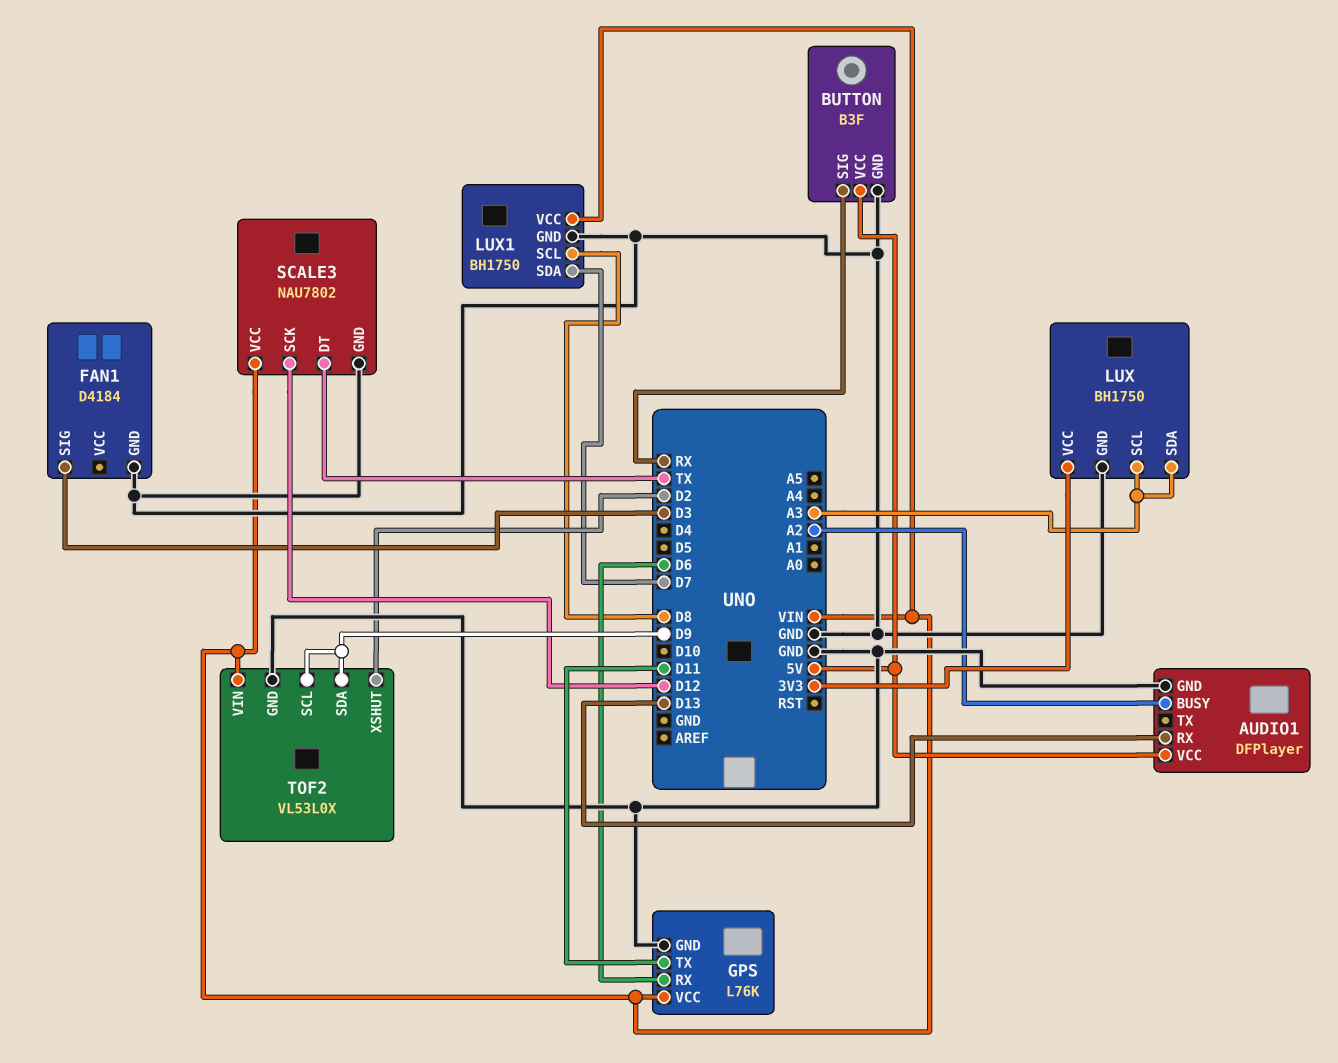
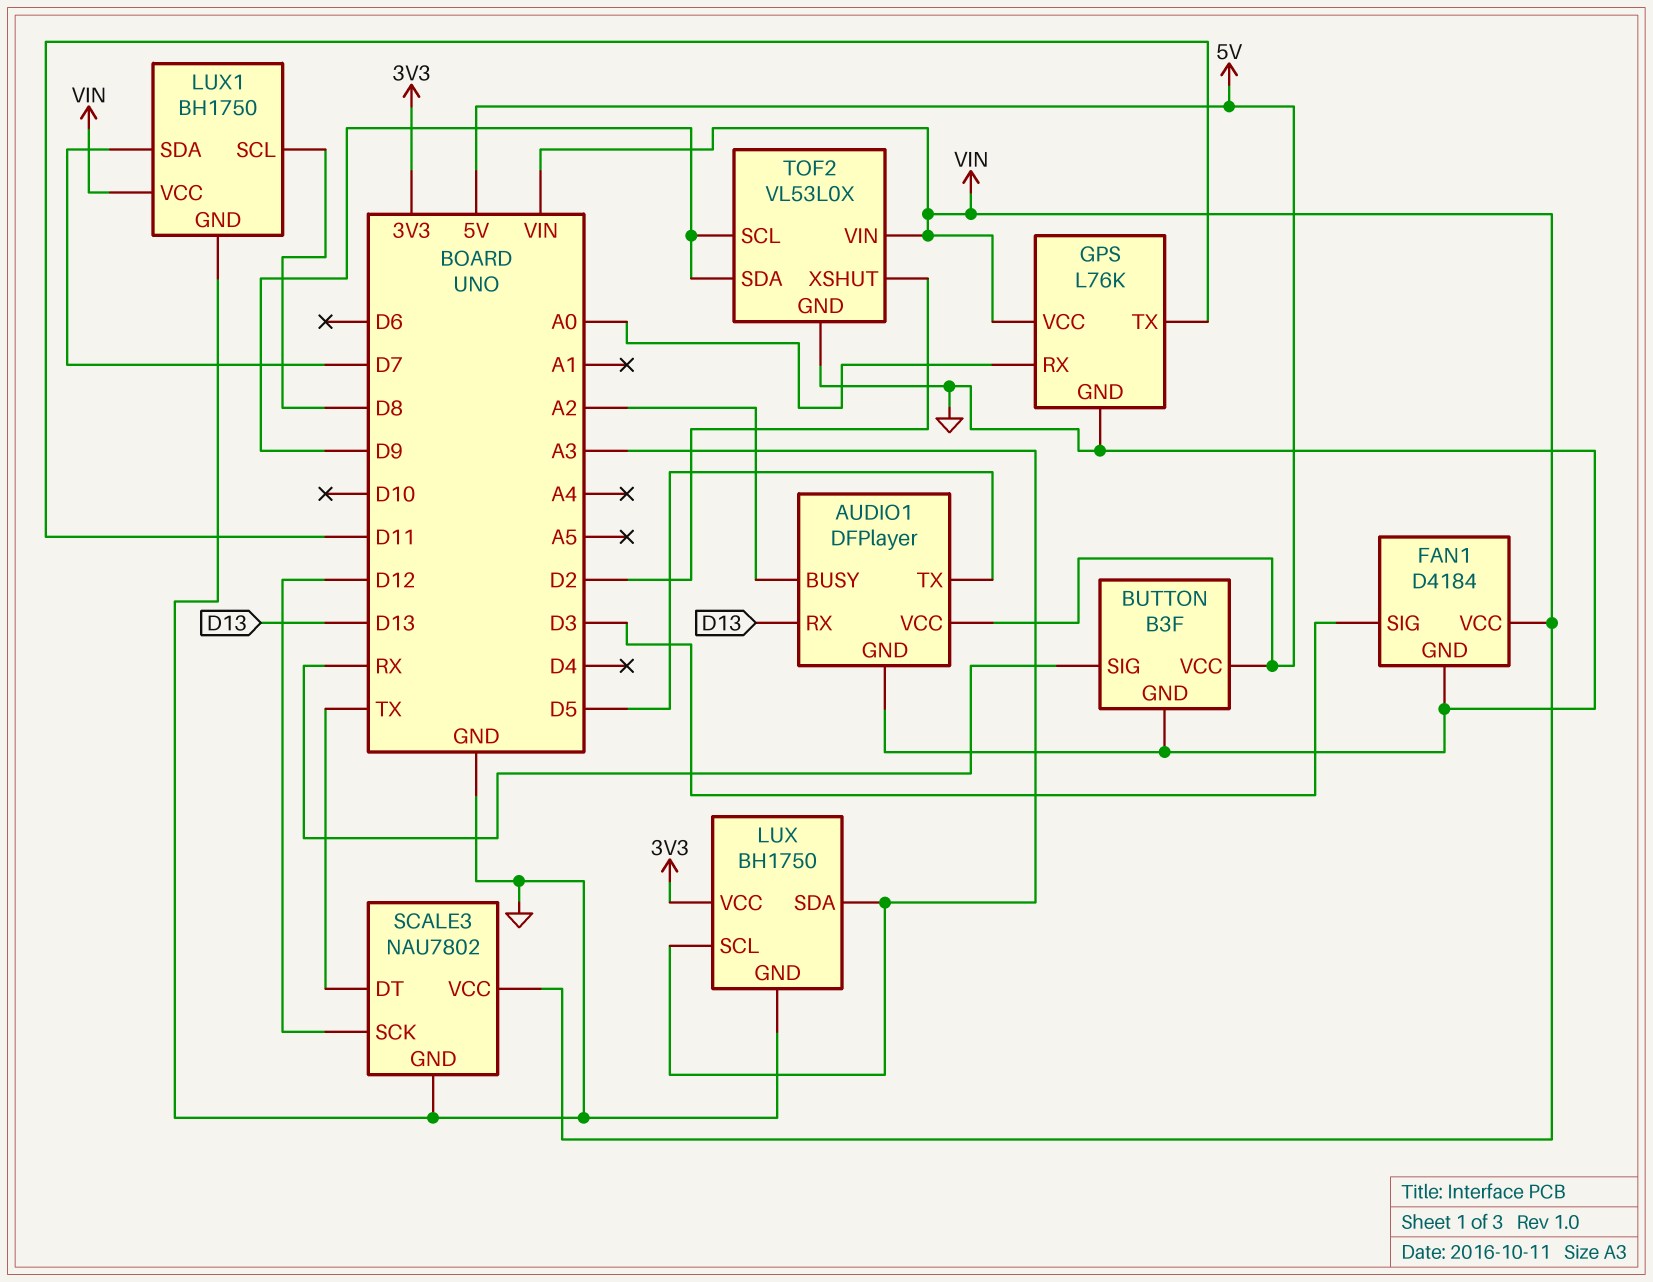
AUDIO1 pin TX: none -> D5
FAN1 pin VCC: none -> VIN
GPS pin RX: D6 -> A0

